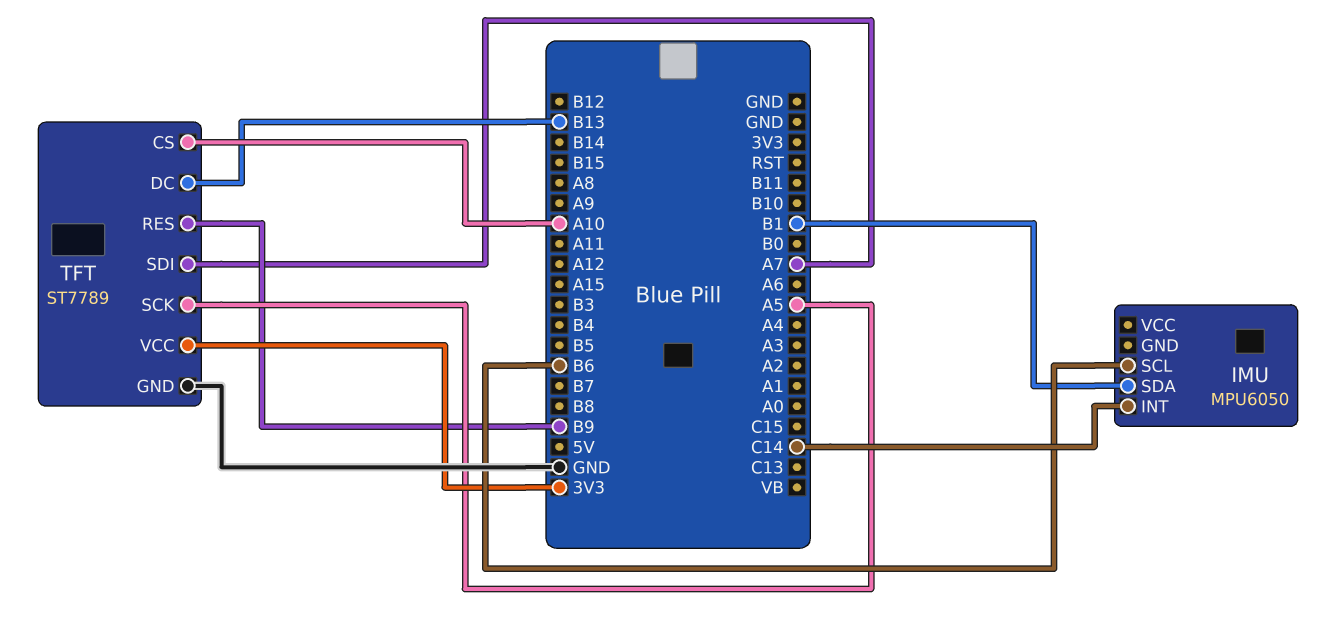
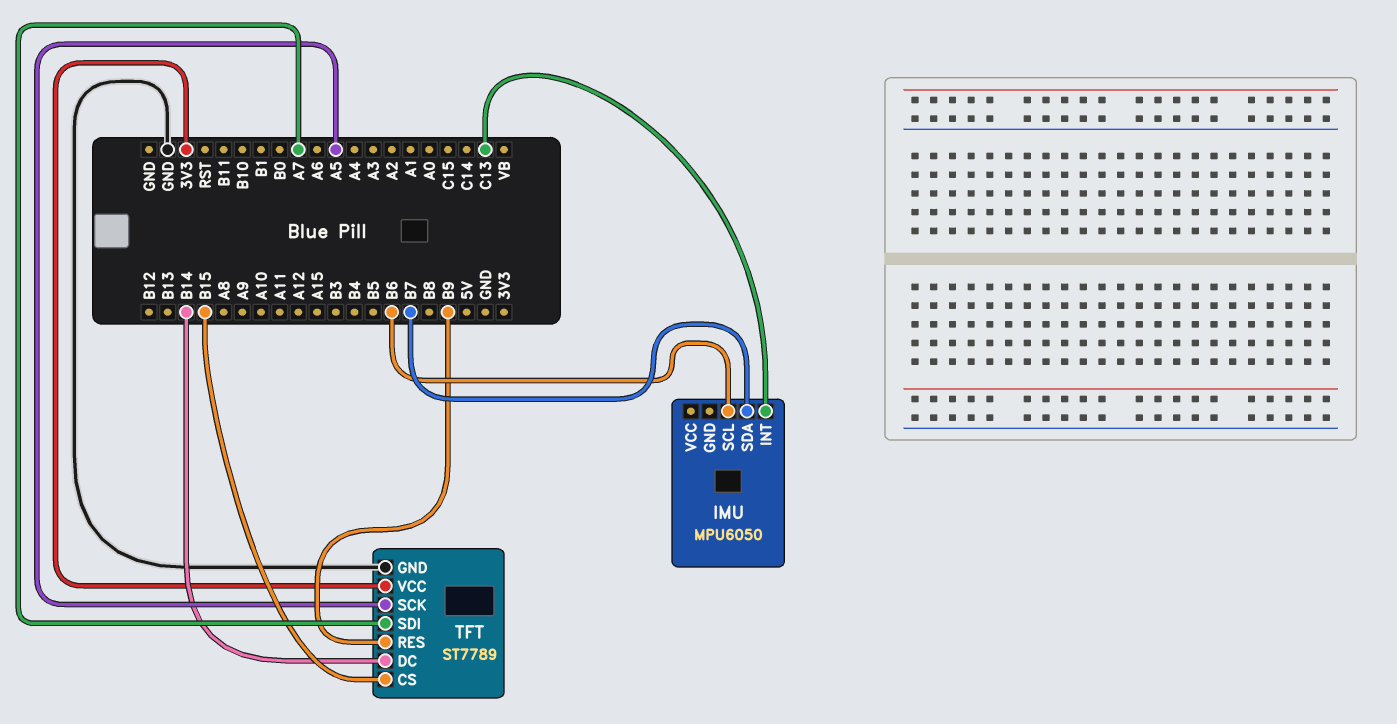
IMU pin INT: C14 -> C13
IMU pin SDA: B1 -> B7
TFT pin CS: A10 -> B15
TFT pin DC: B13 -> B14

